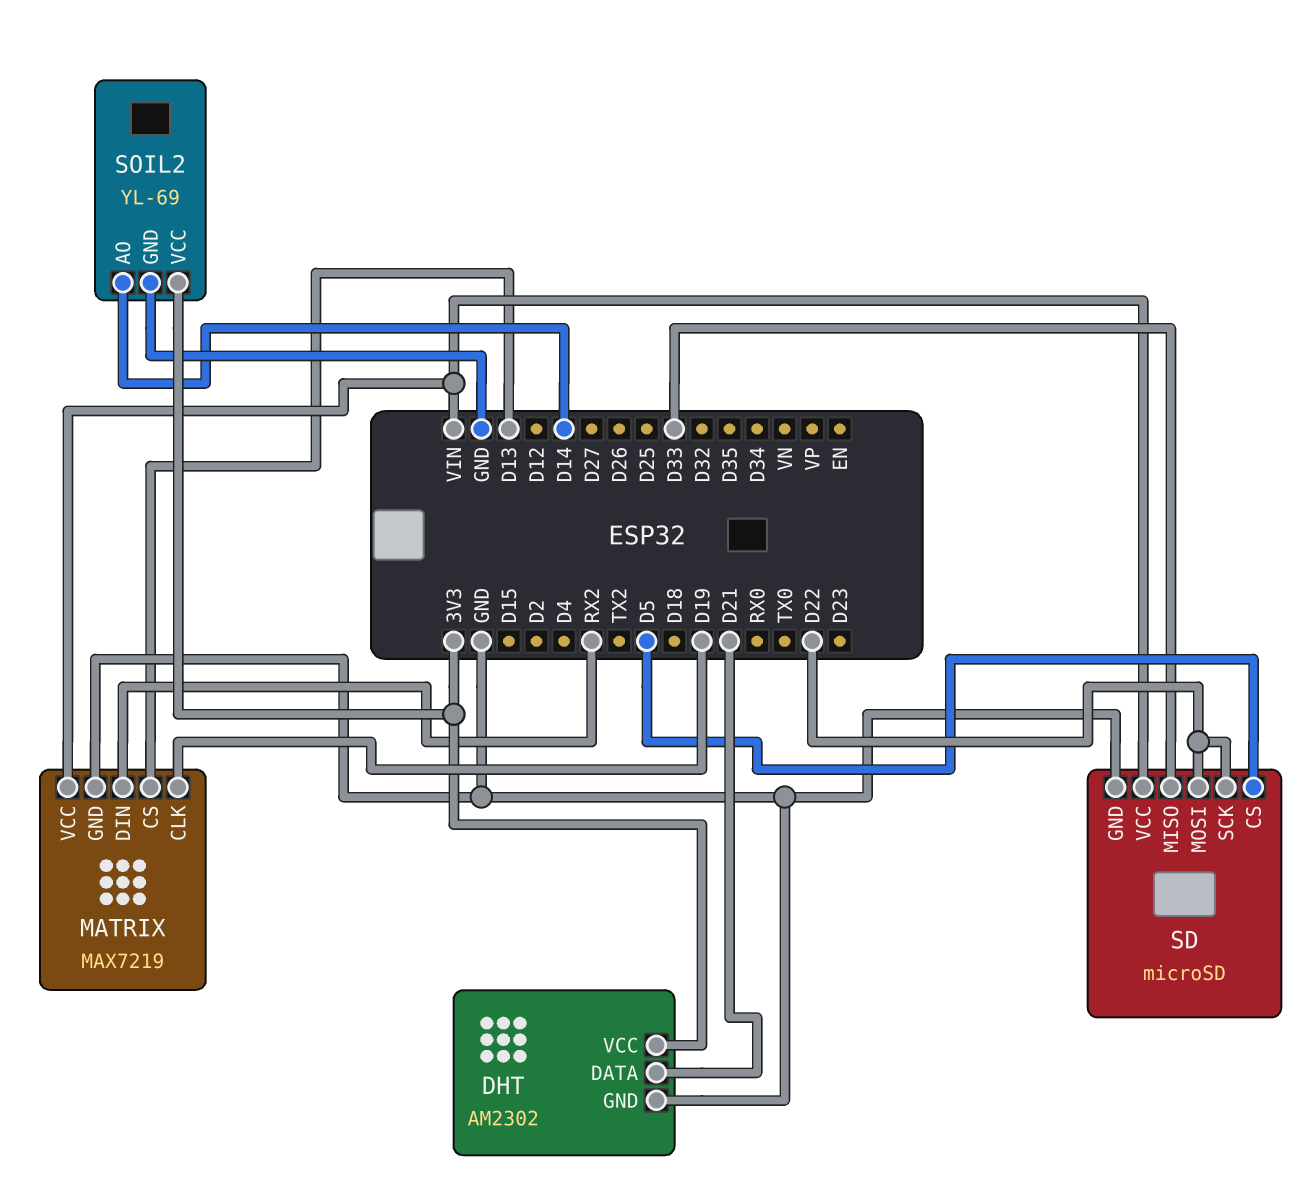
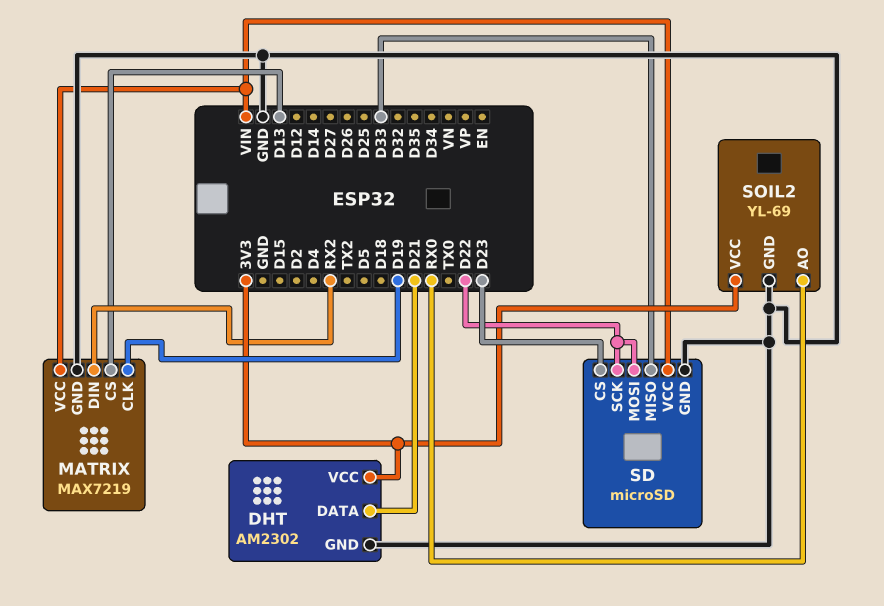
SD pin CS: D5 -> D23
SOIL2 pin AO: D14 -> RX0

